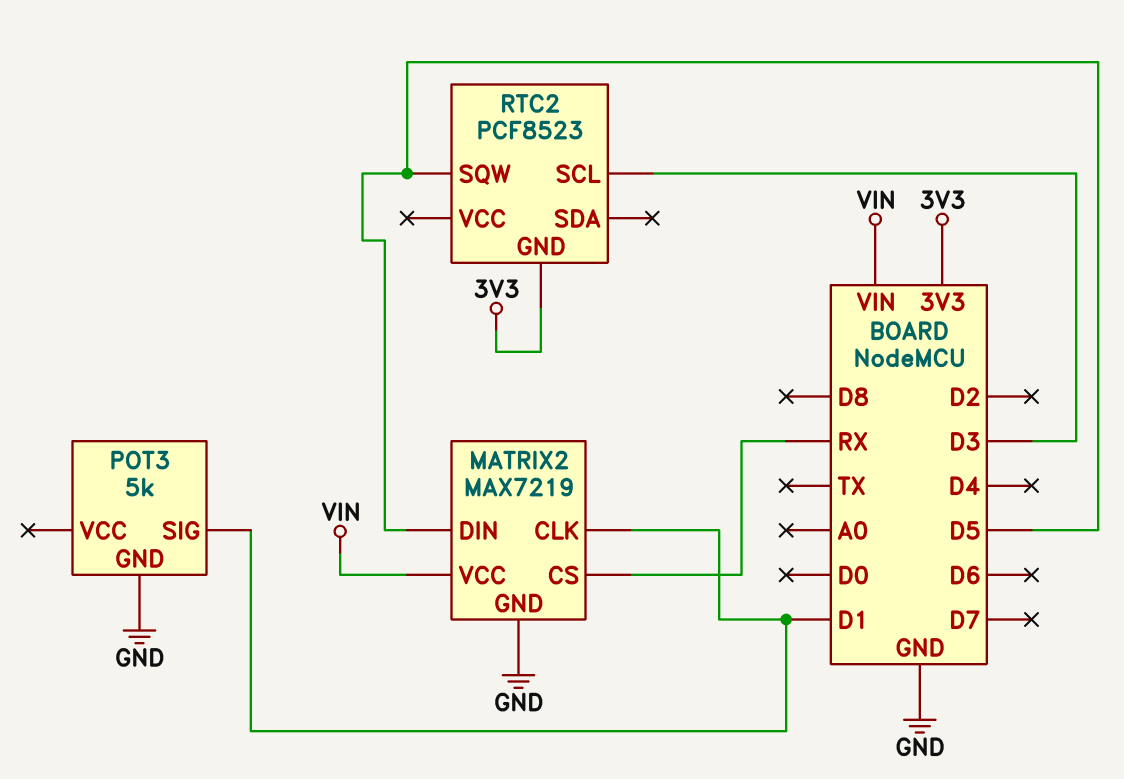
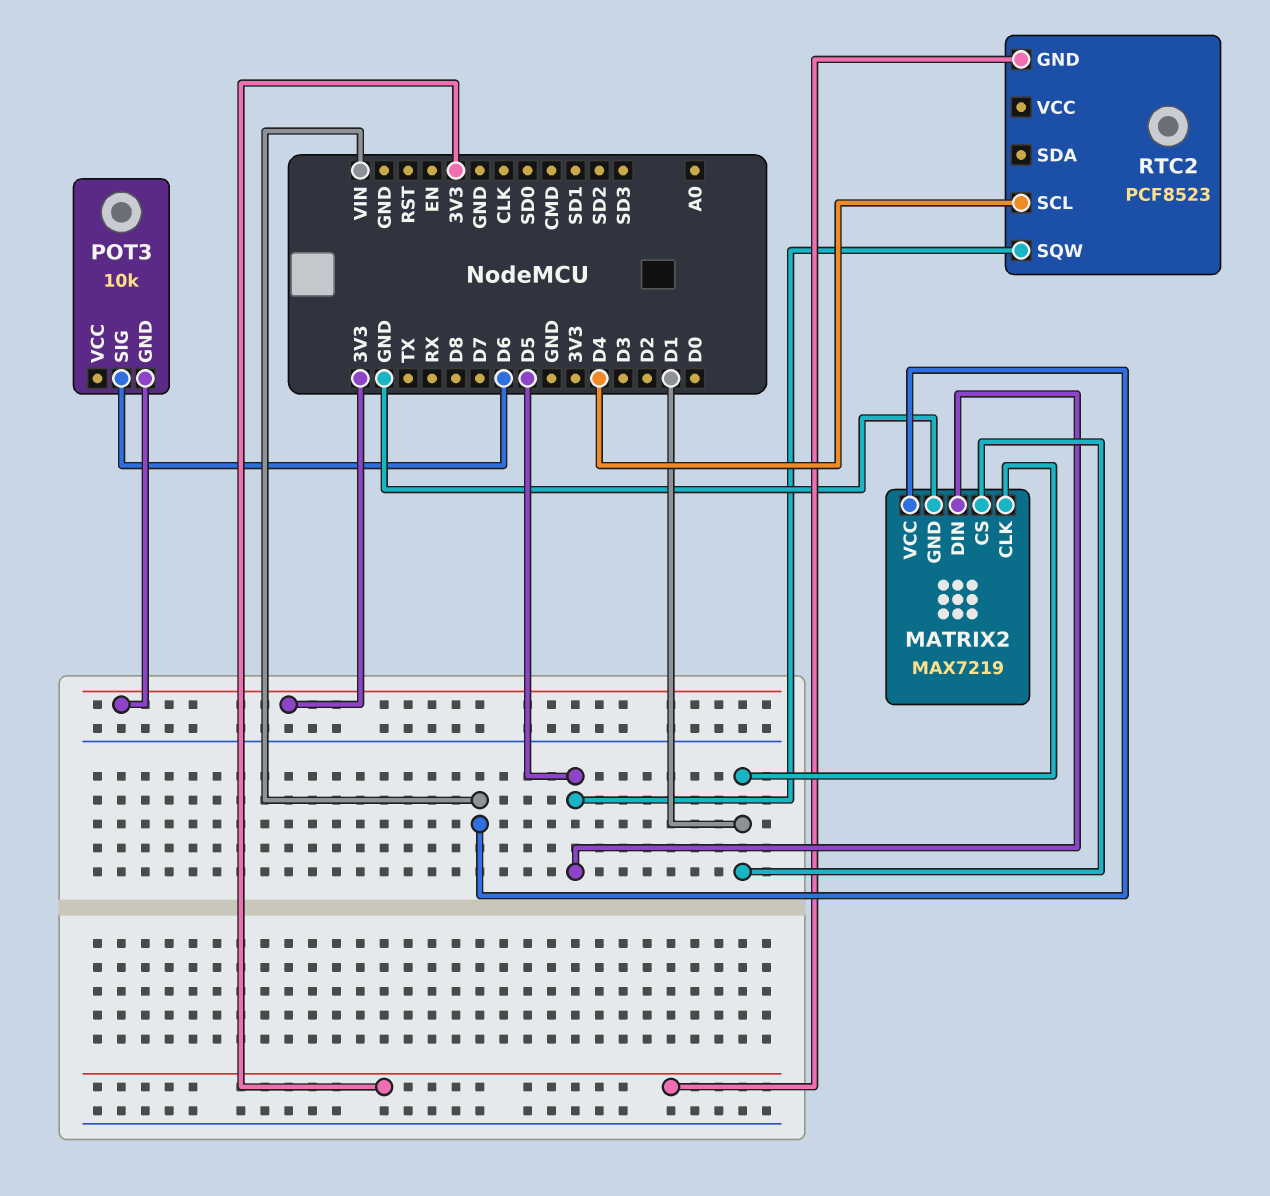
MATRIX2 pin CS: RX -> D1
POT3: 5k -> 10k
POT3 pin GND: GND -> 3V3
POT3 pin SIG: D1 -> D6
RTC2 pin SCL: D3 -> D4

